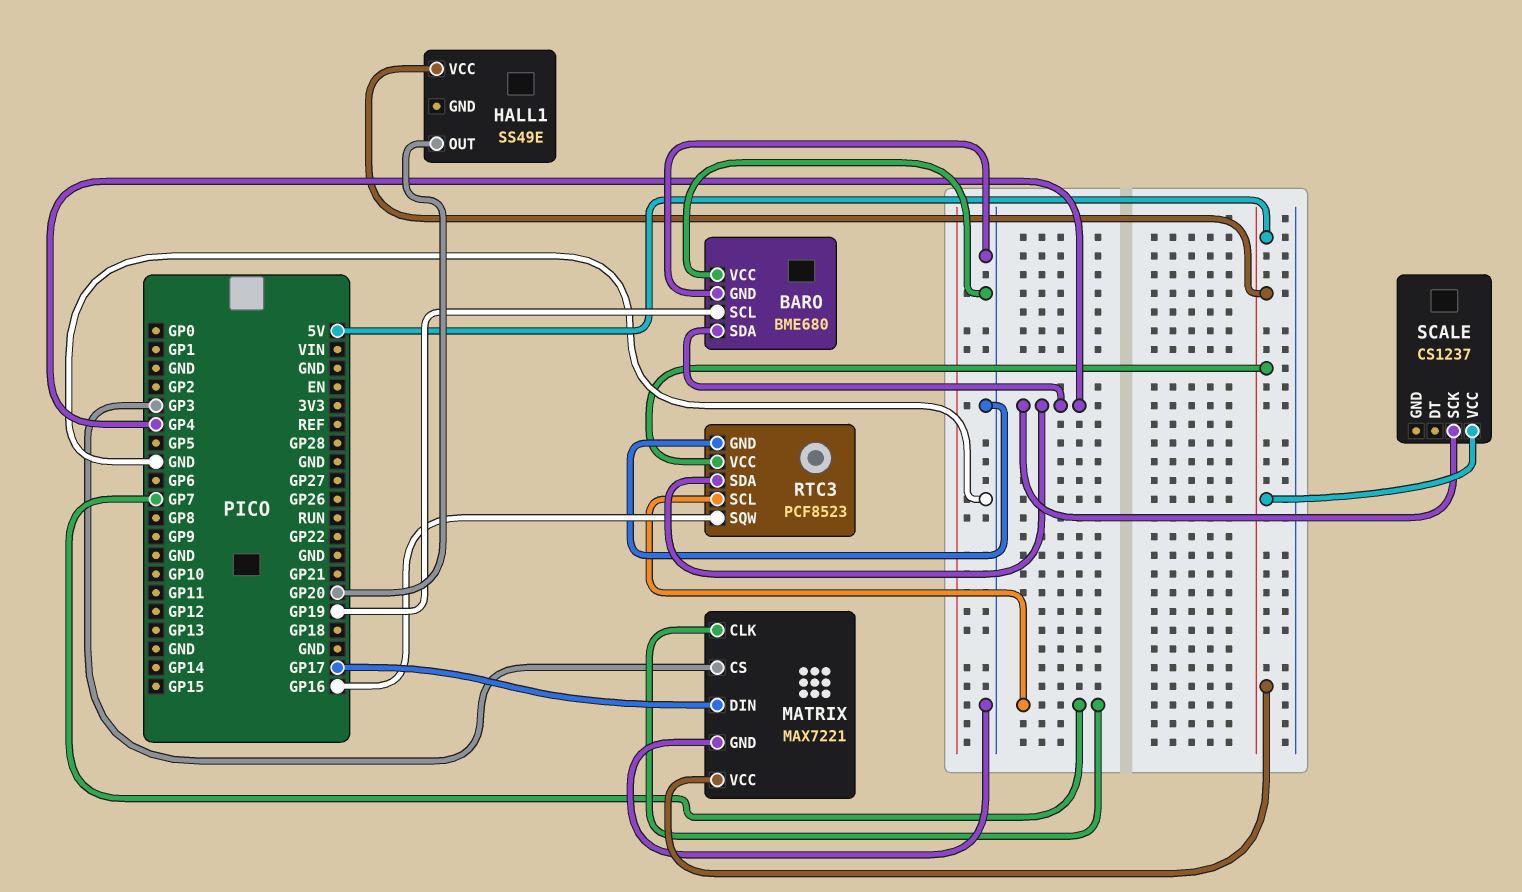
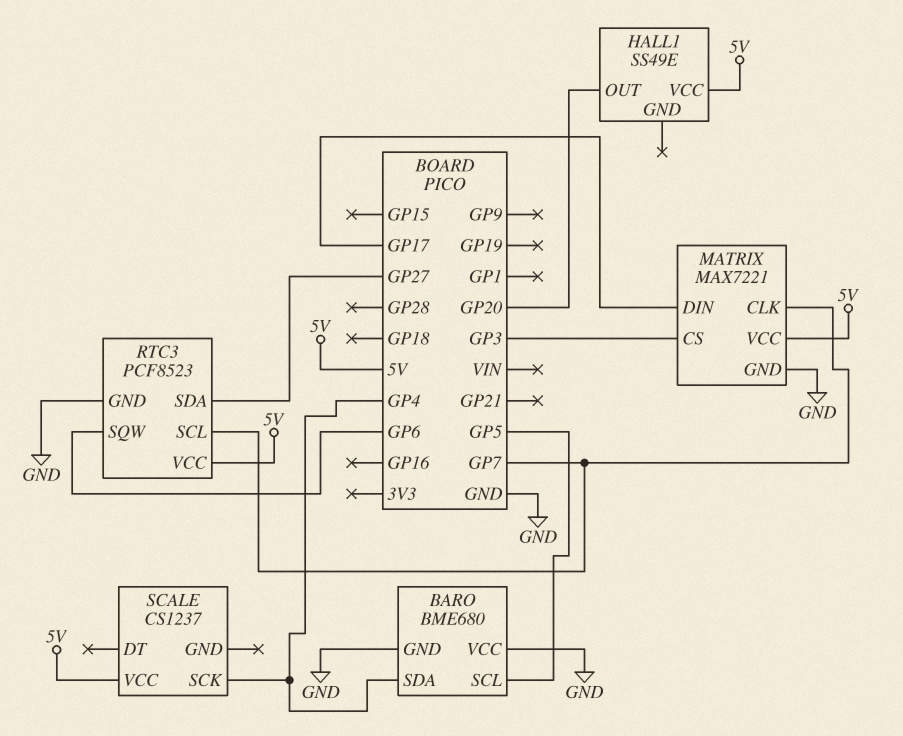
BARO pin SCL: GP19 -> GP5
RTC3 pin SDA: GP4 -> GP27
RTC3 pin SQW: GP16 -> GP6

